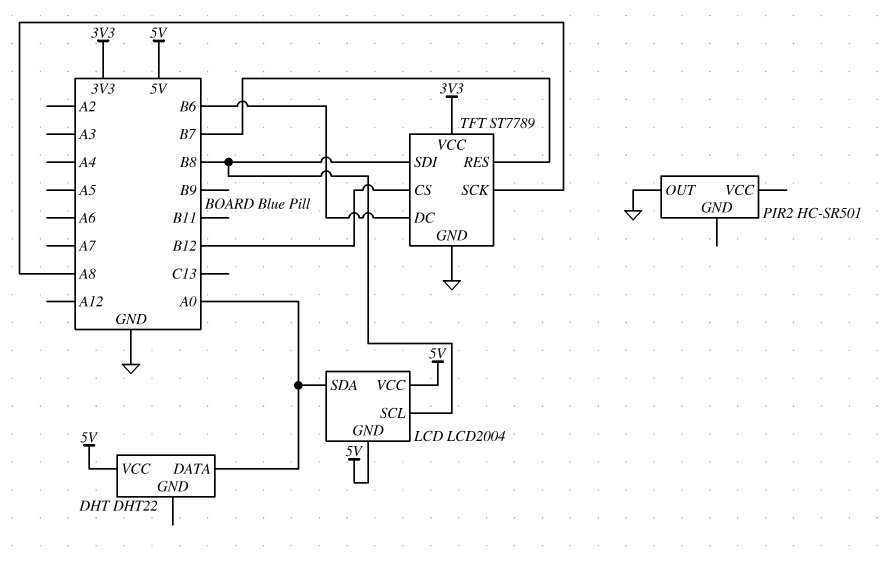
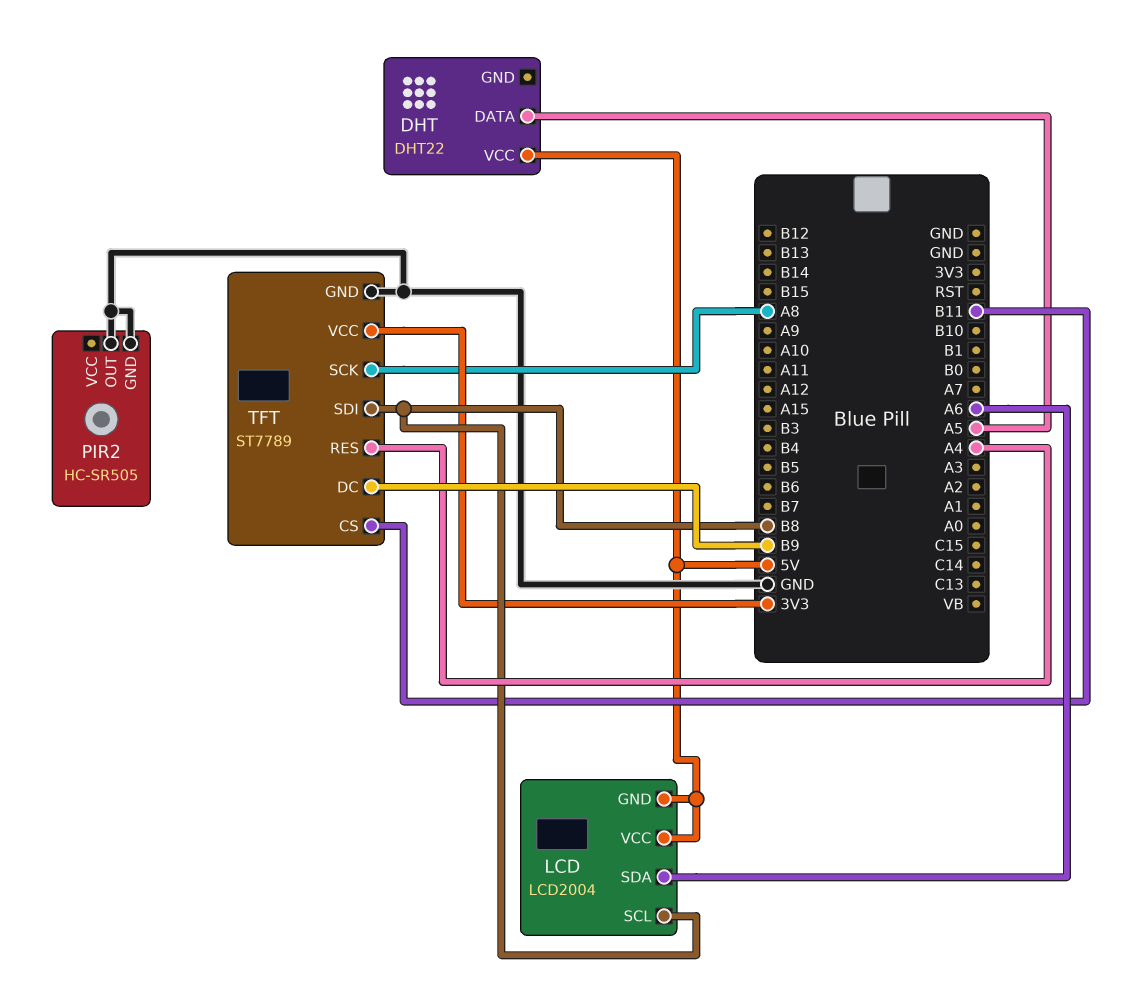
DHT pin DATA: A0 -> A5
LCD pin SDA: A0 -> A6
PIR2: HC-SR501 -> HC-SR505
PIR2 pin GND: none -> GND
TFT pin CS: B12 -> B11
TFT pin DC: B6 -> B9
TFT pin RES: B7 -> A4

